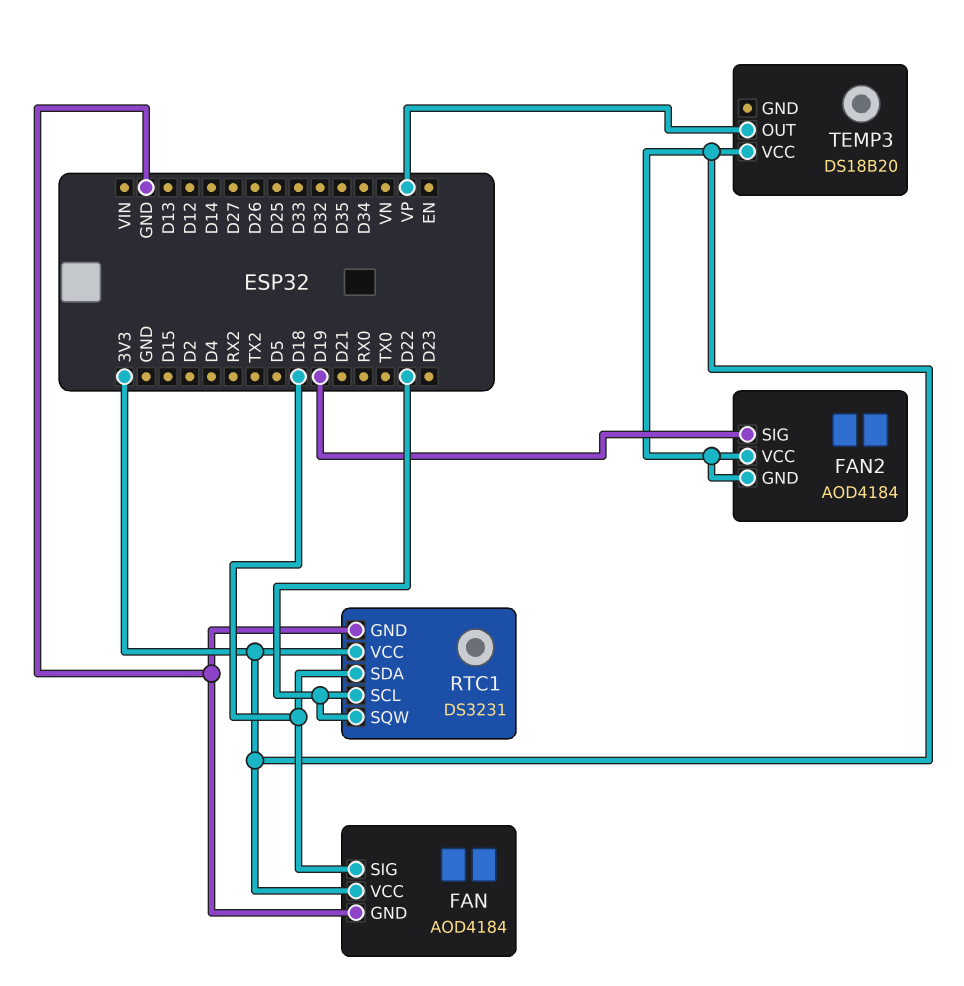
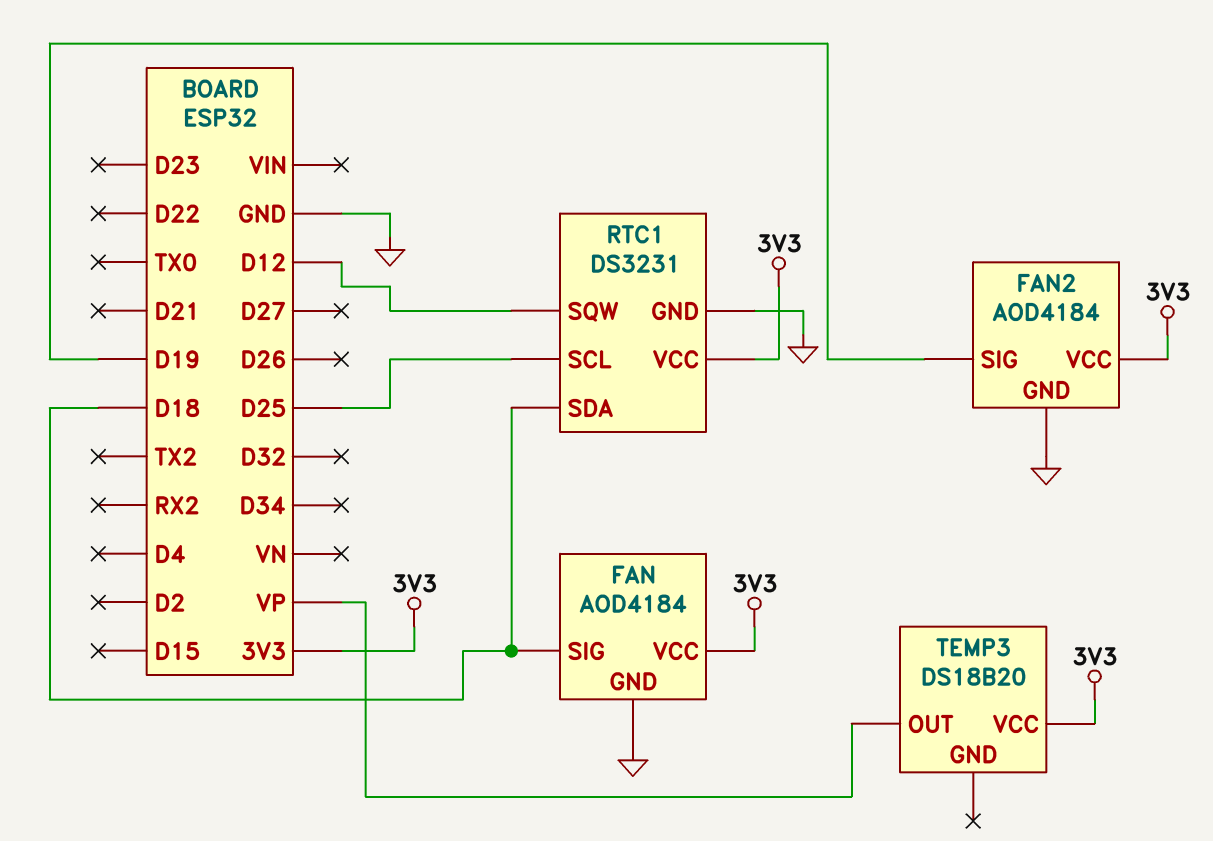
FAN2 pin GND: 3V3 -> GND
RTC1 pin SCL: D22 -> D25
RTC1 pin SQW: D22 -> D12

